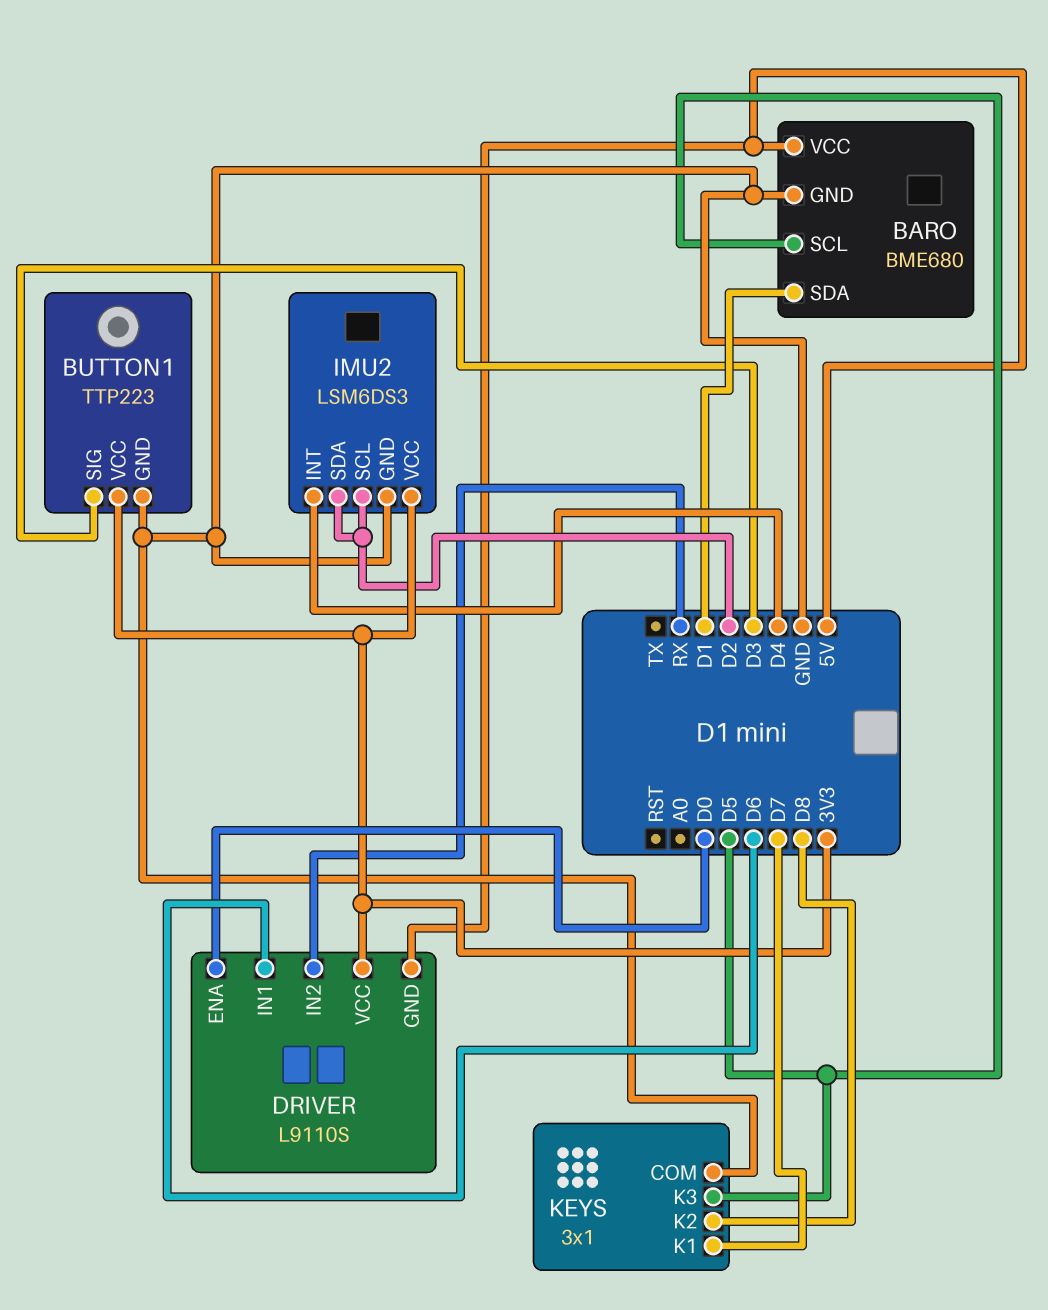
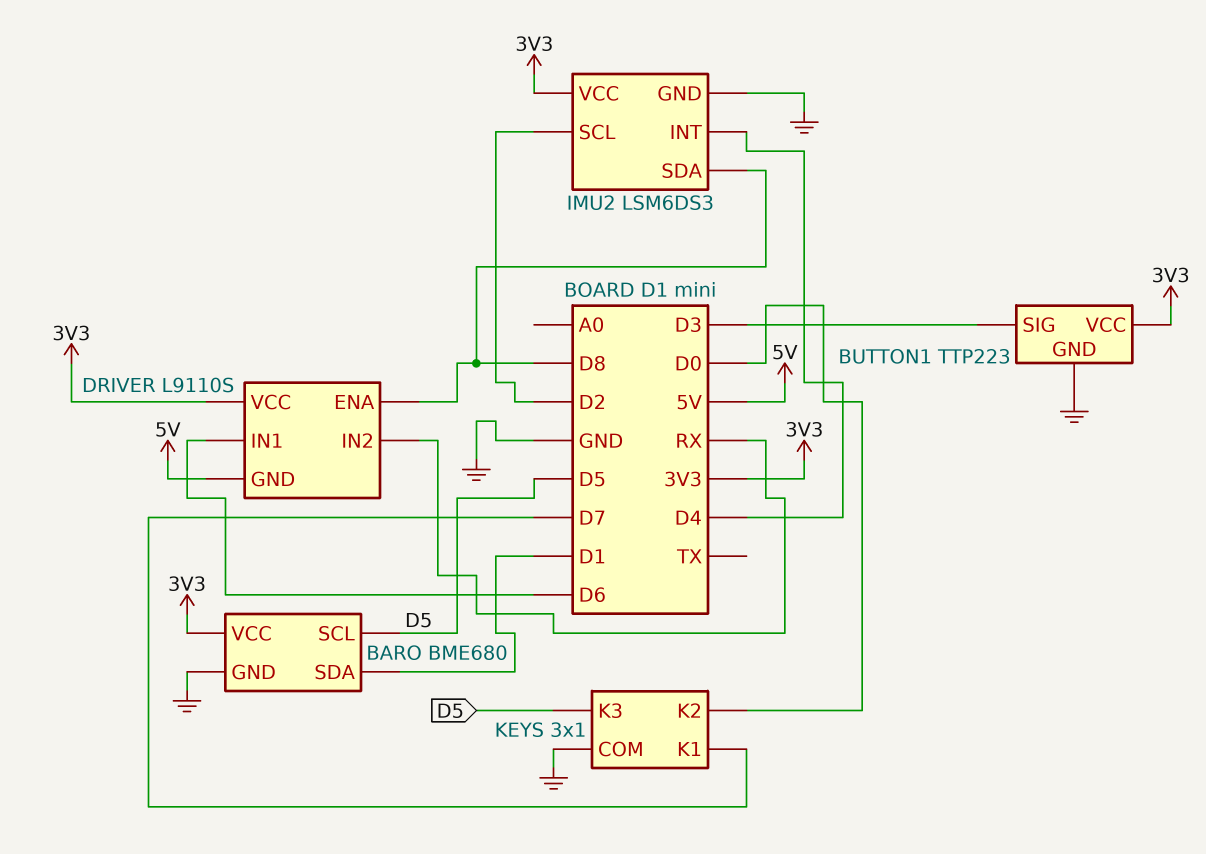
BARO pin VCC: 5V -> 3V3
DRIVER pin ENA: D0 -> D8
IMU2 pin SDA: D2 -> D8
KEYS pin K2: D8 -> D0

